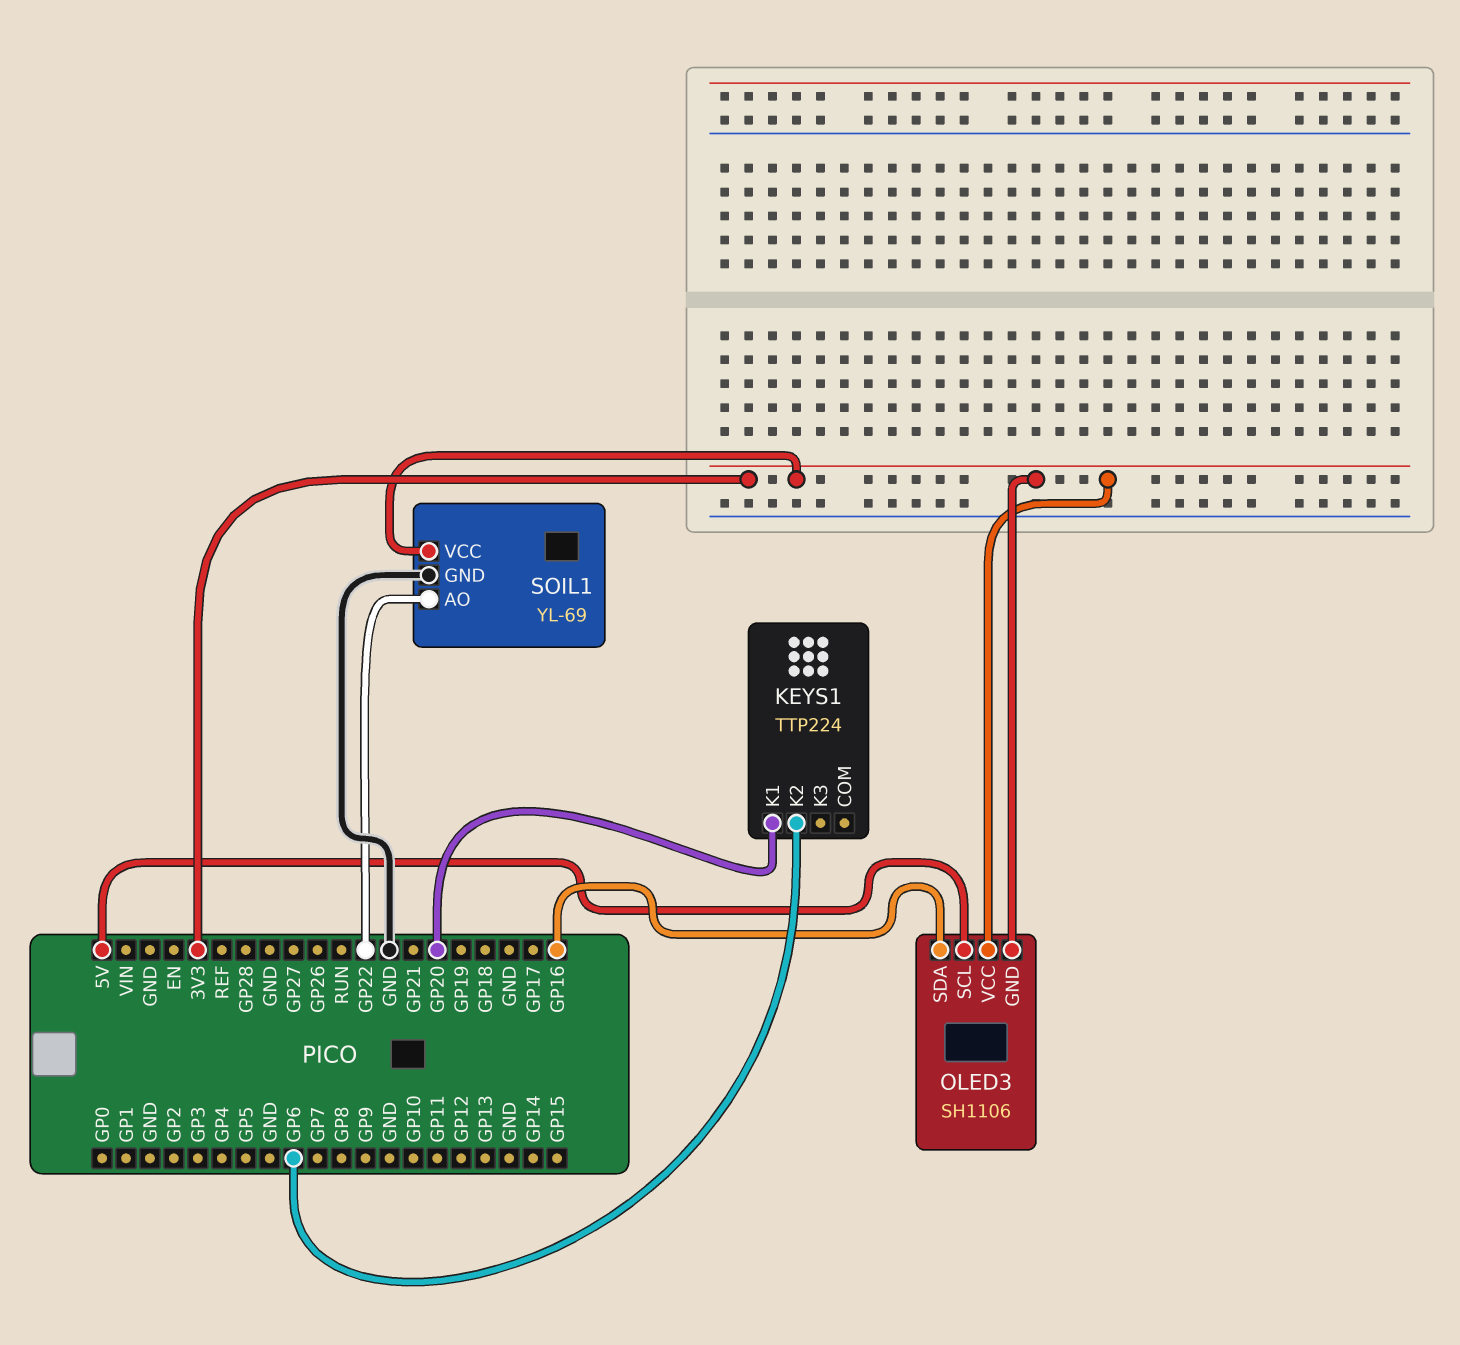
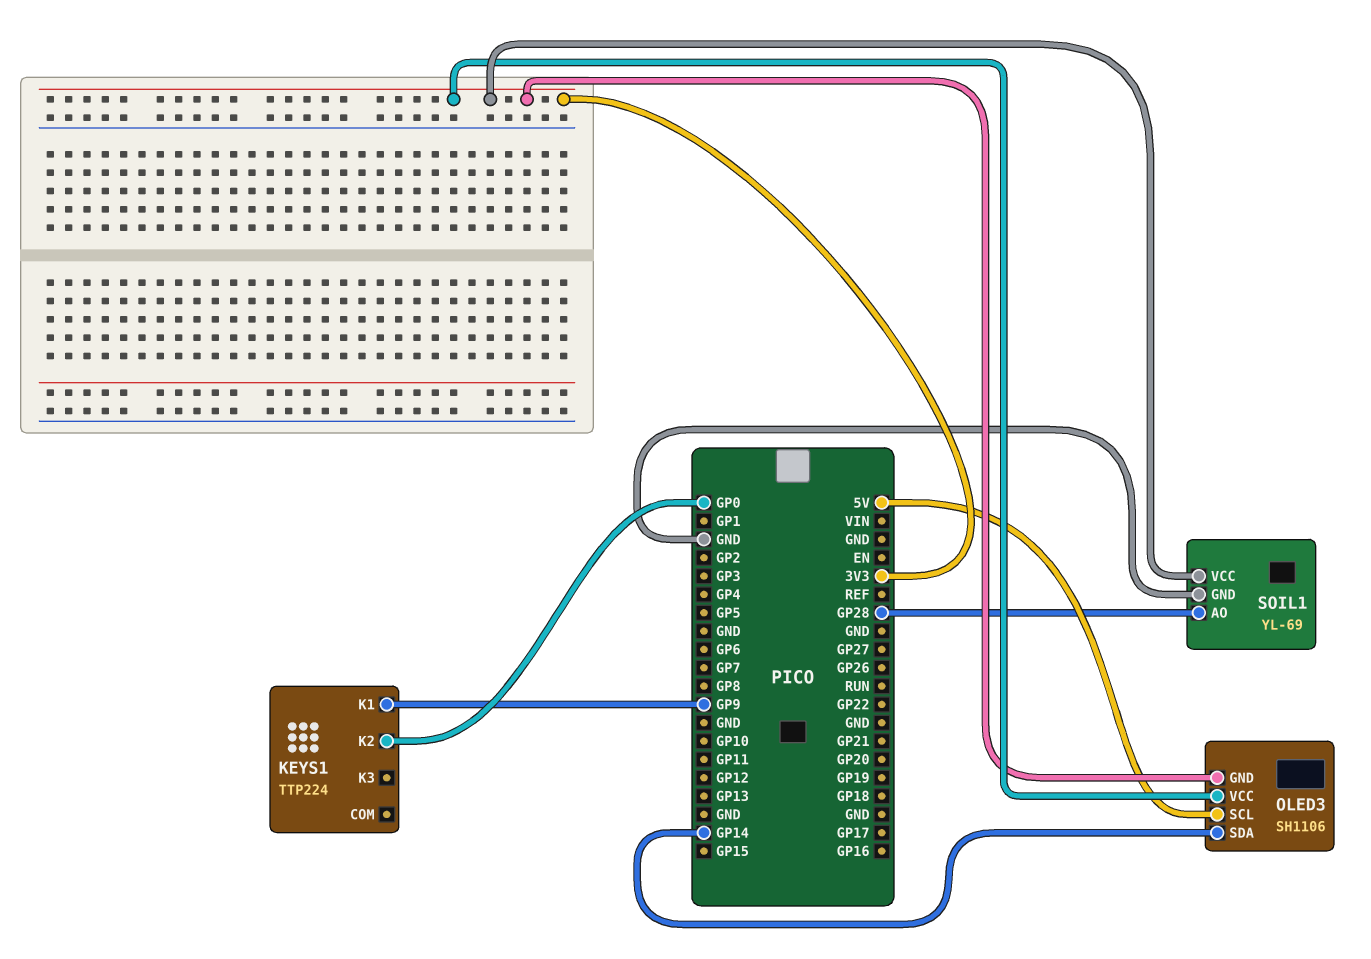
KEYS1 pin K1: GP20 -> GP9
KEYS1 pin K2: GP6 -> GP0
OLED3 pin SDA: GP16 -> GP14
SOIL1 pin AO: GP22 -> GP28

